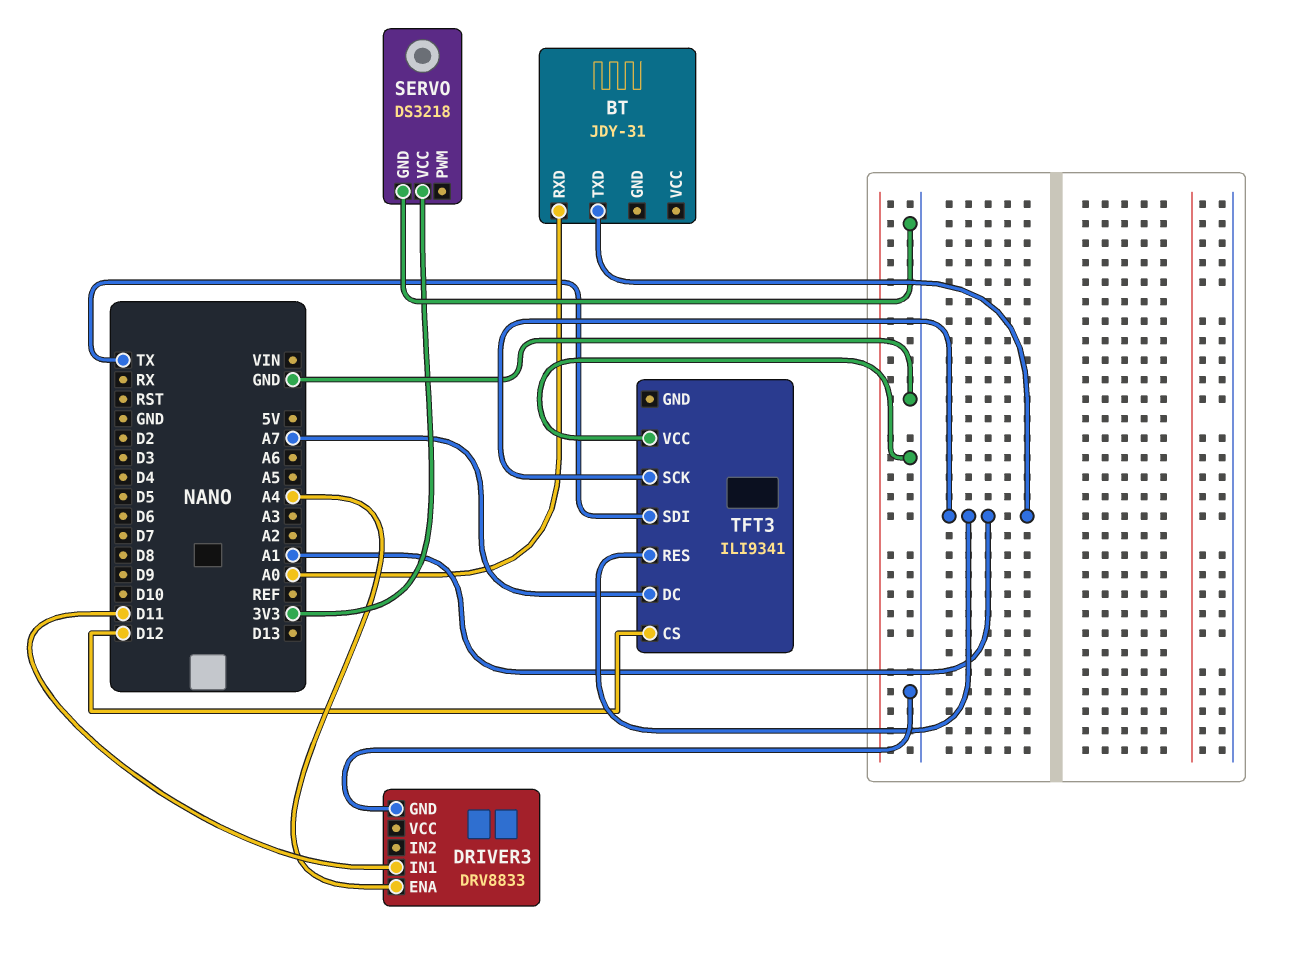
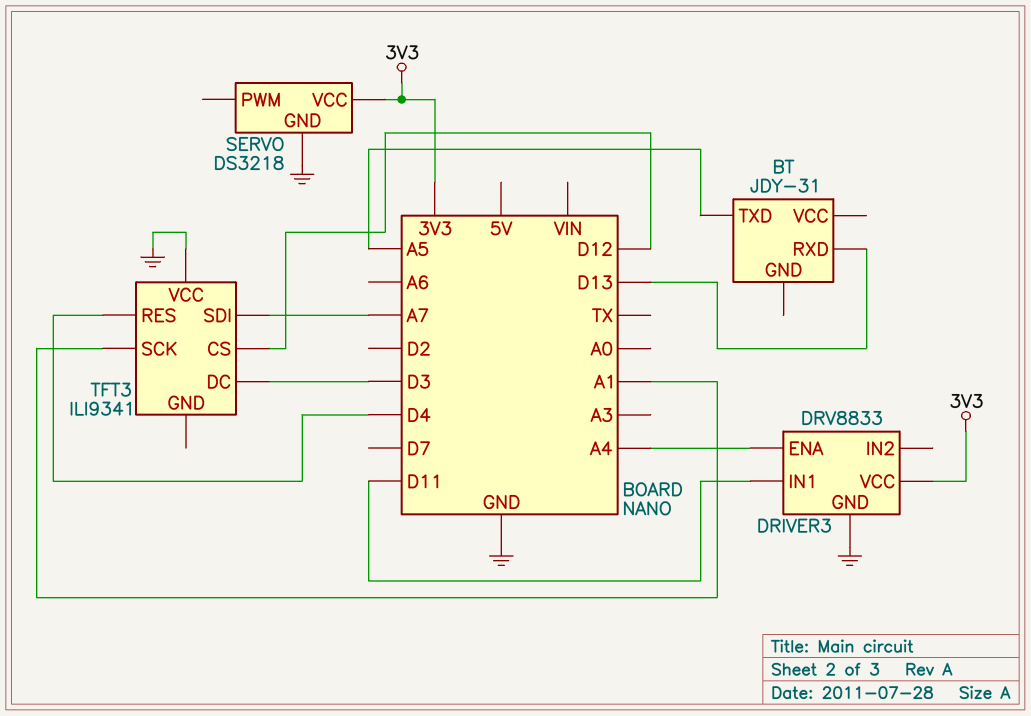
BT pin RXD: A0 -> D13
BT pin TXD: A1 -> A5
DRIVER3 pin VCC: none -> 3V3
TFT3 pin DC: A7 -> D3
TFT3 pin RES: A1 -> D4
TFT3 pin SDI: TX -> A7

